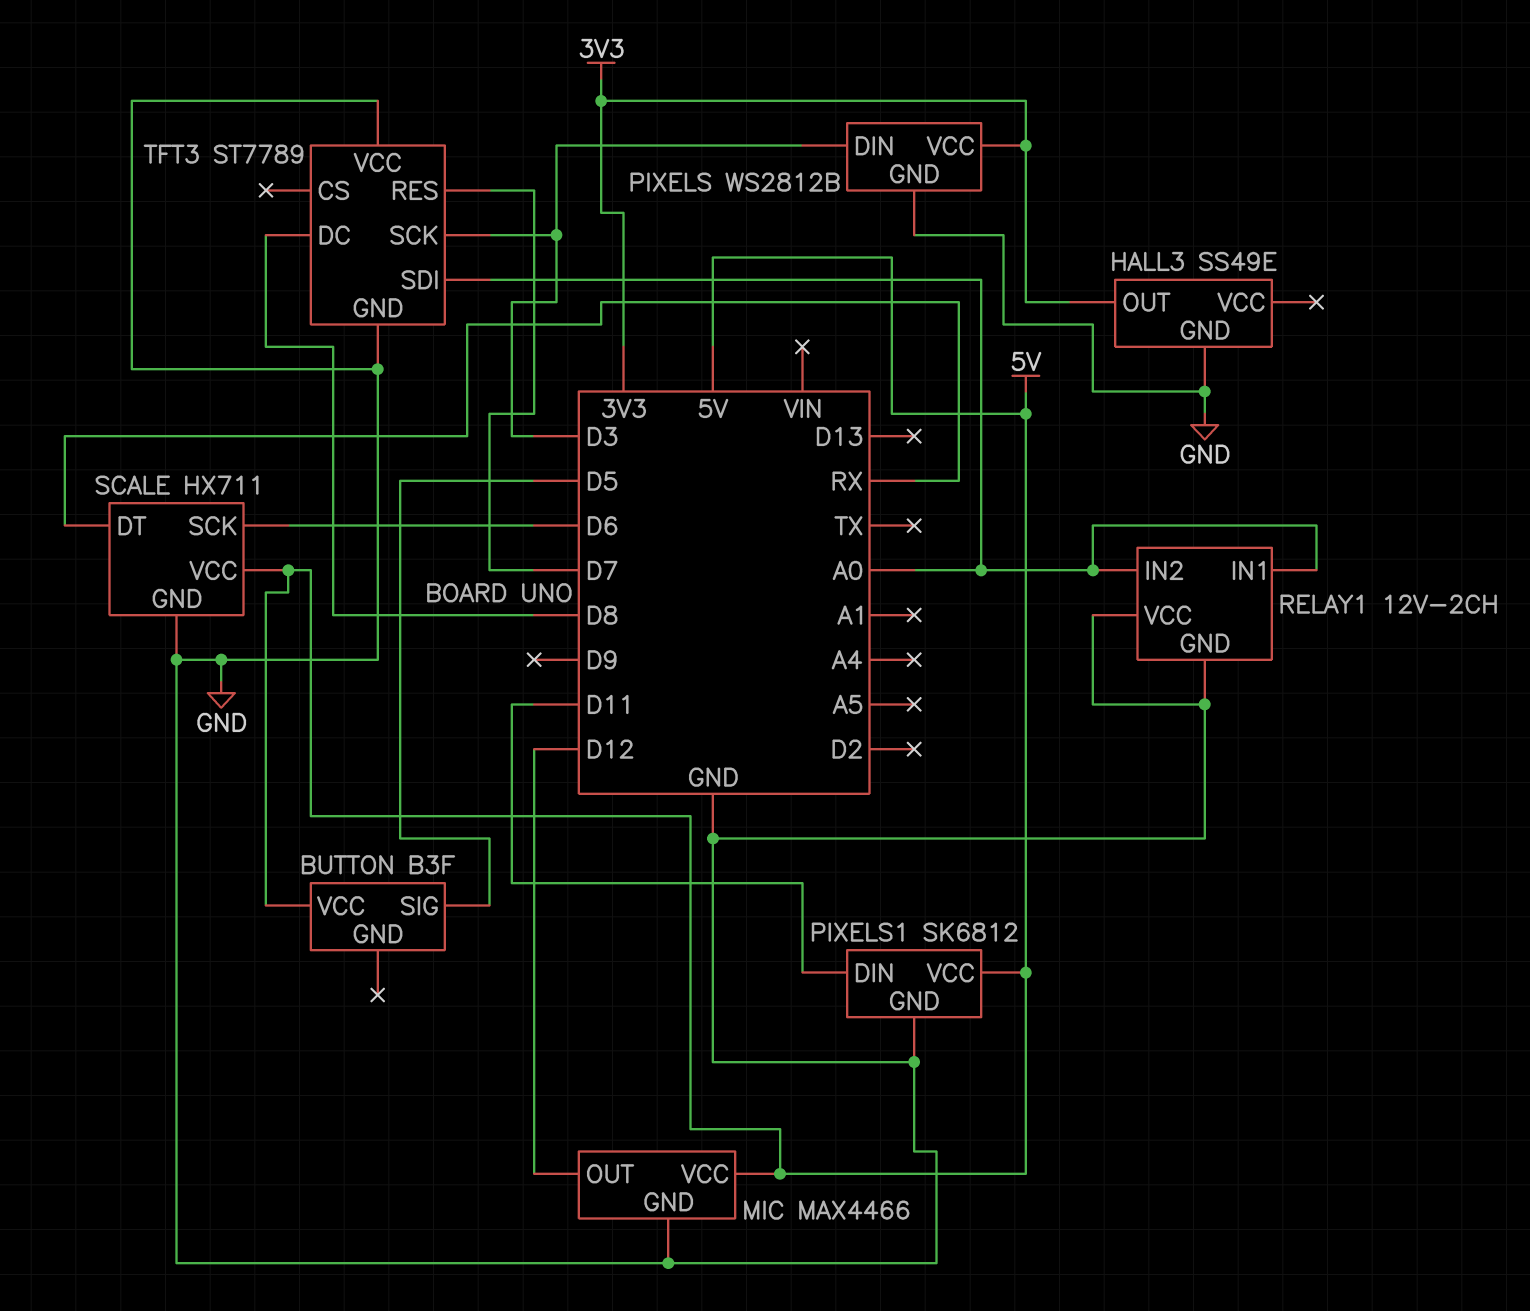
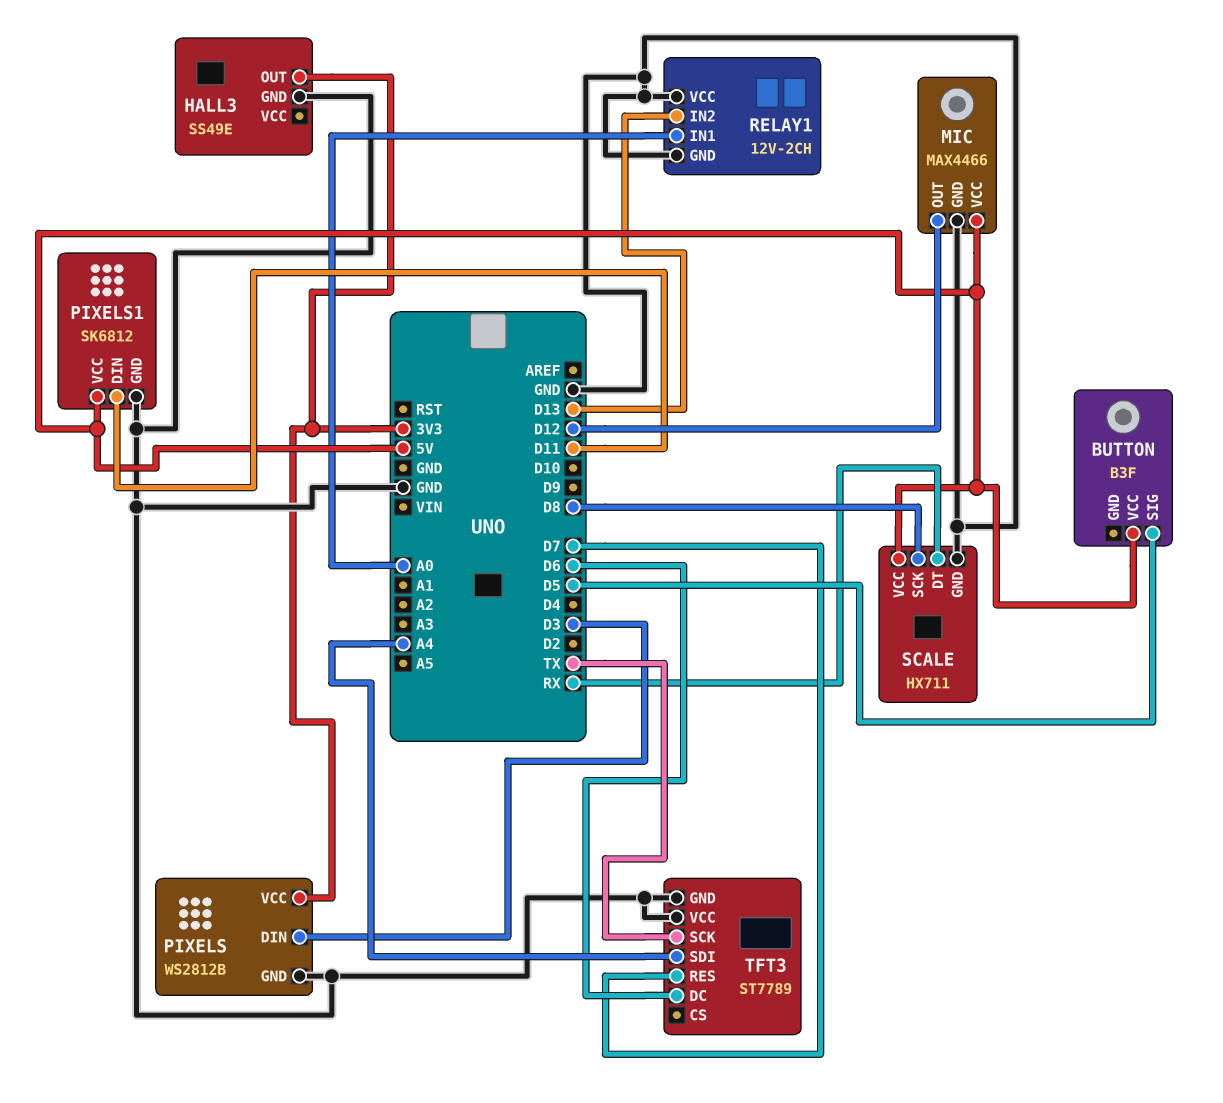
RELAY1 pin IN2: A0 -> D13
SCALE pin SCK: D6 -> D8
TFT3 pin DC: D8 -> D6
TFT3 pin SCK: D3 -> TX
TFT3 pin SDI: A0 -> A4

